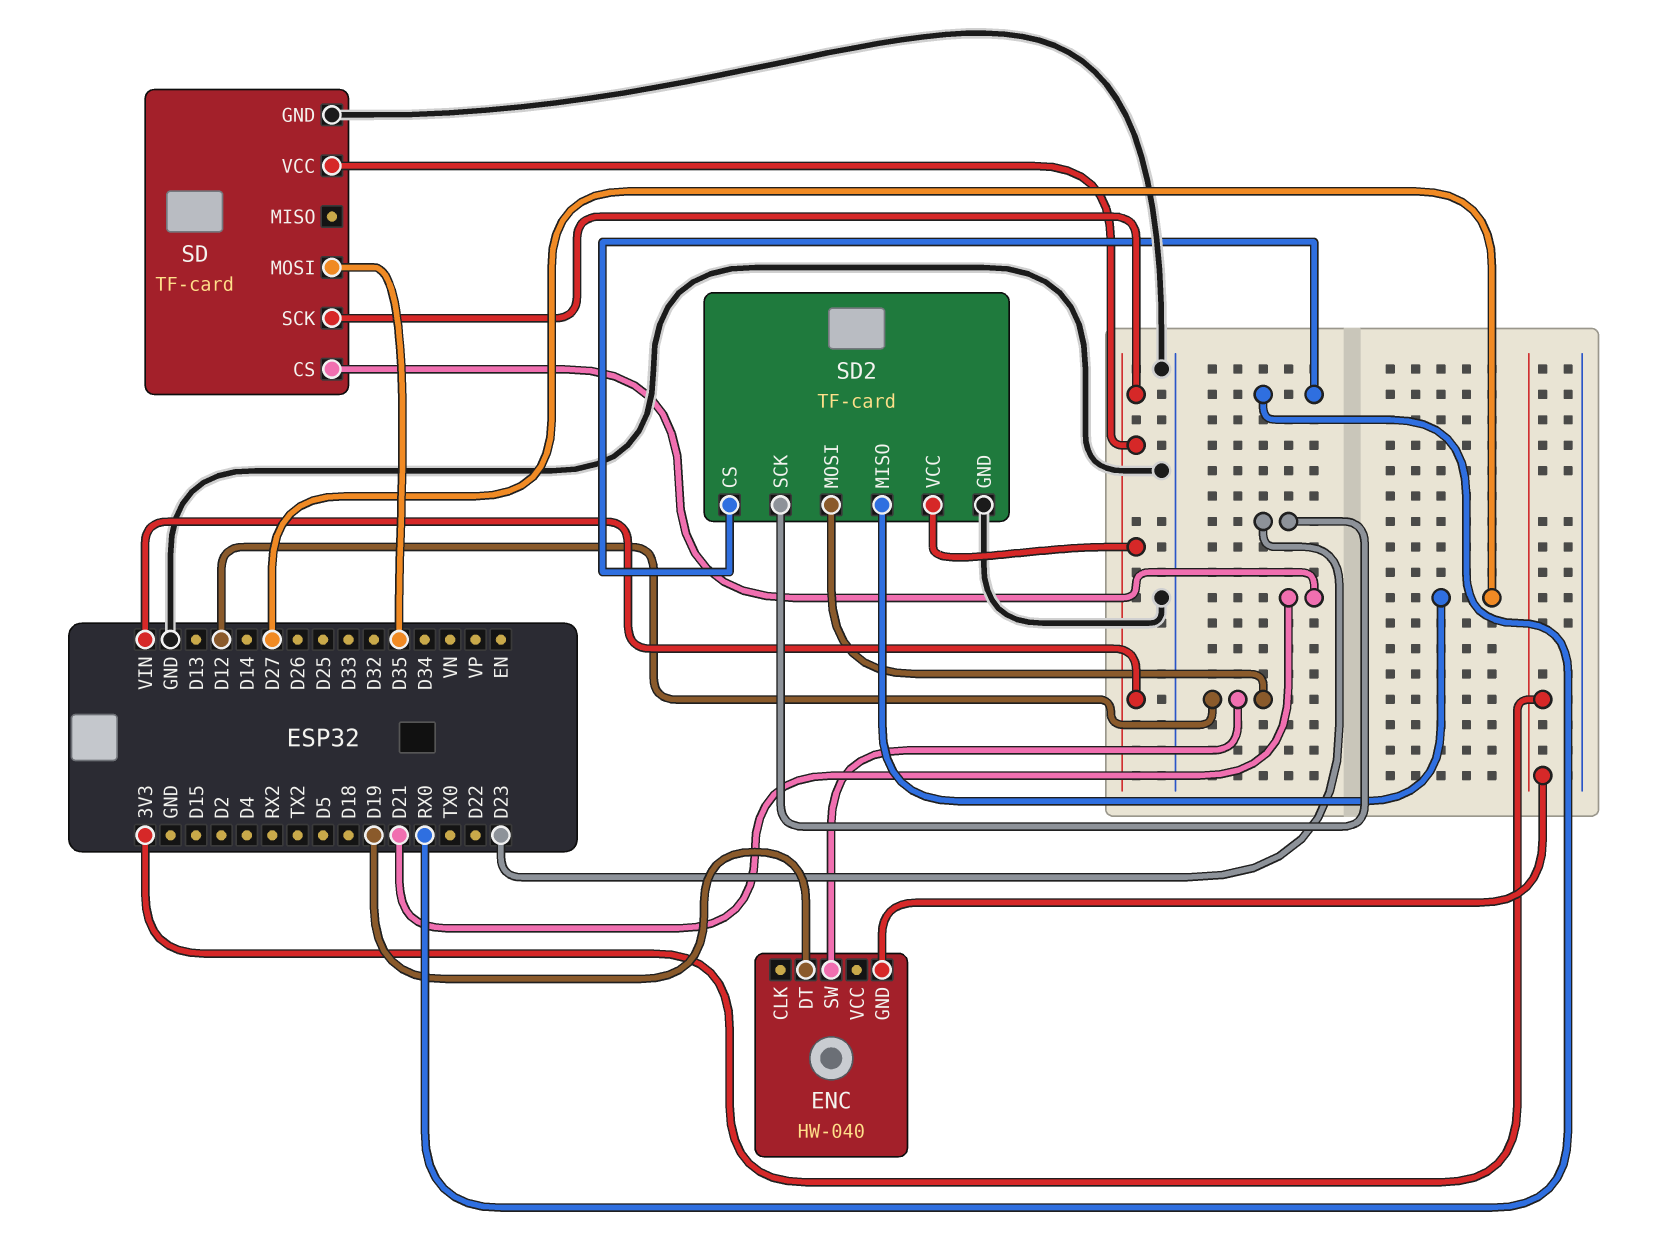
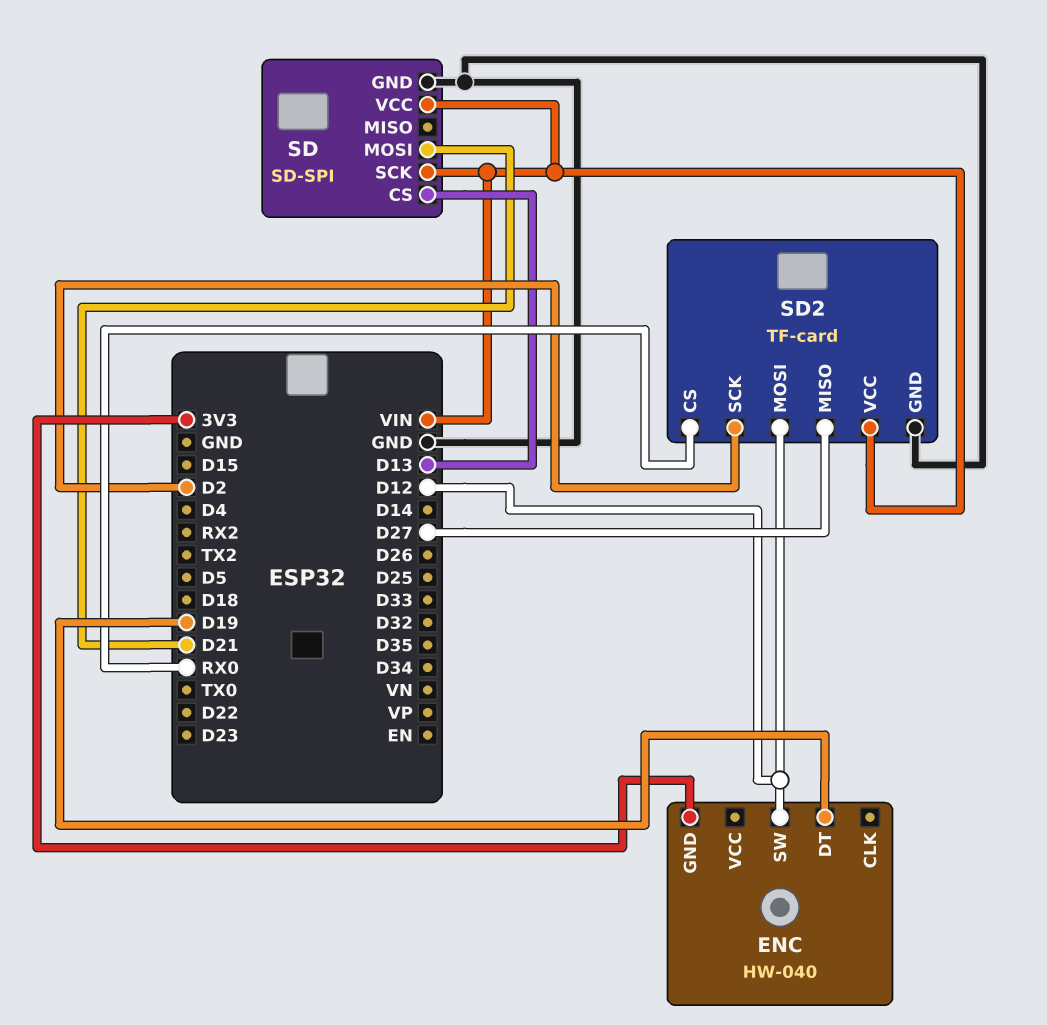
SD: TF-card -> SD-SPI
SD pin CS: D21 -> D13
SD pin MOSI: D35 -> D21
SD2 pin SCK: D23 -> D2

